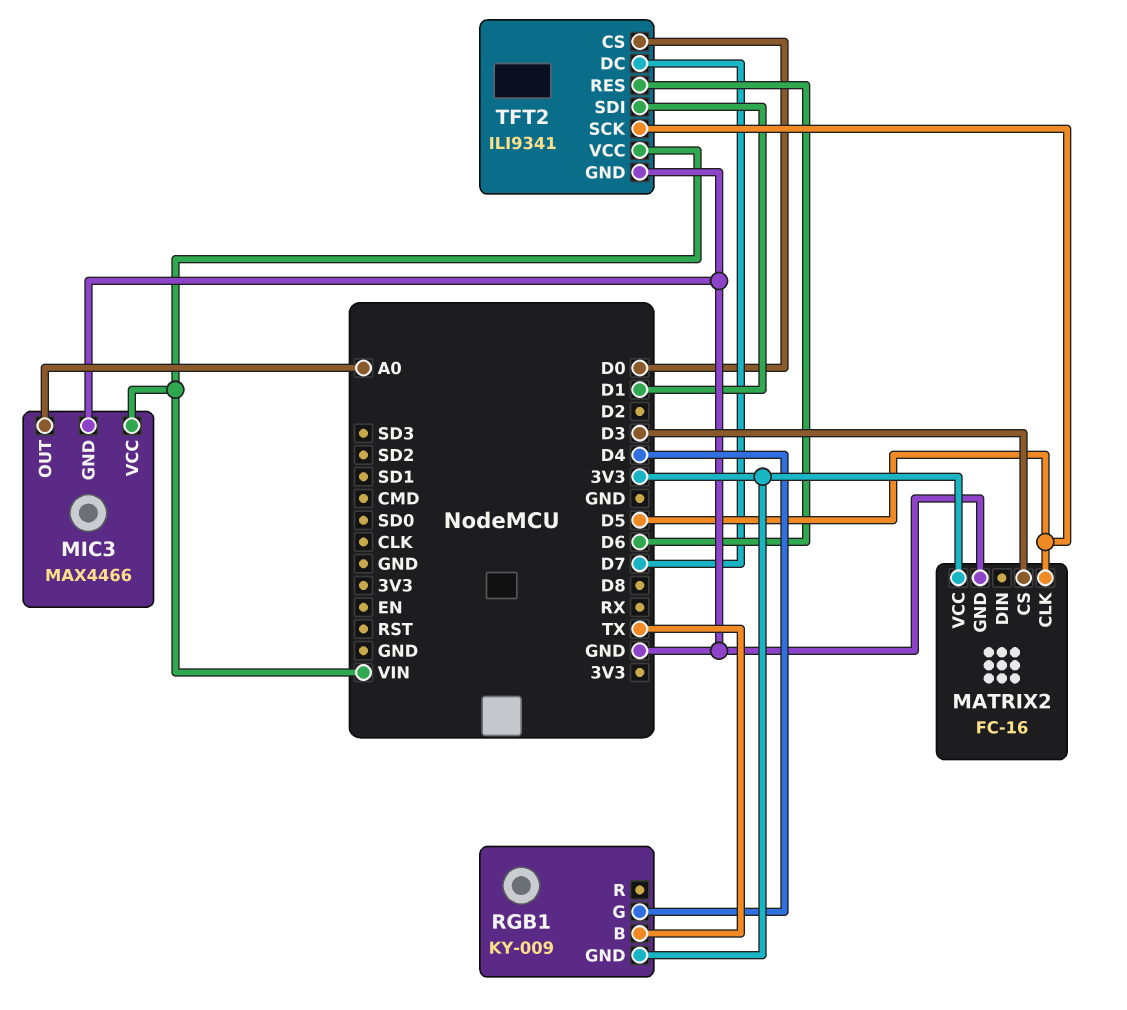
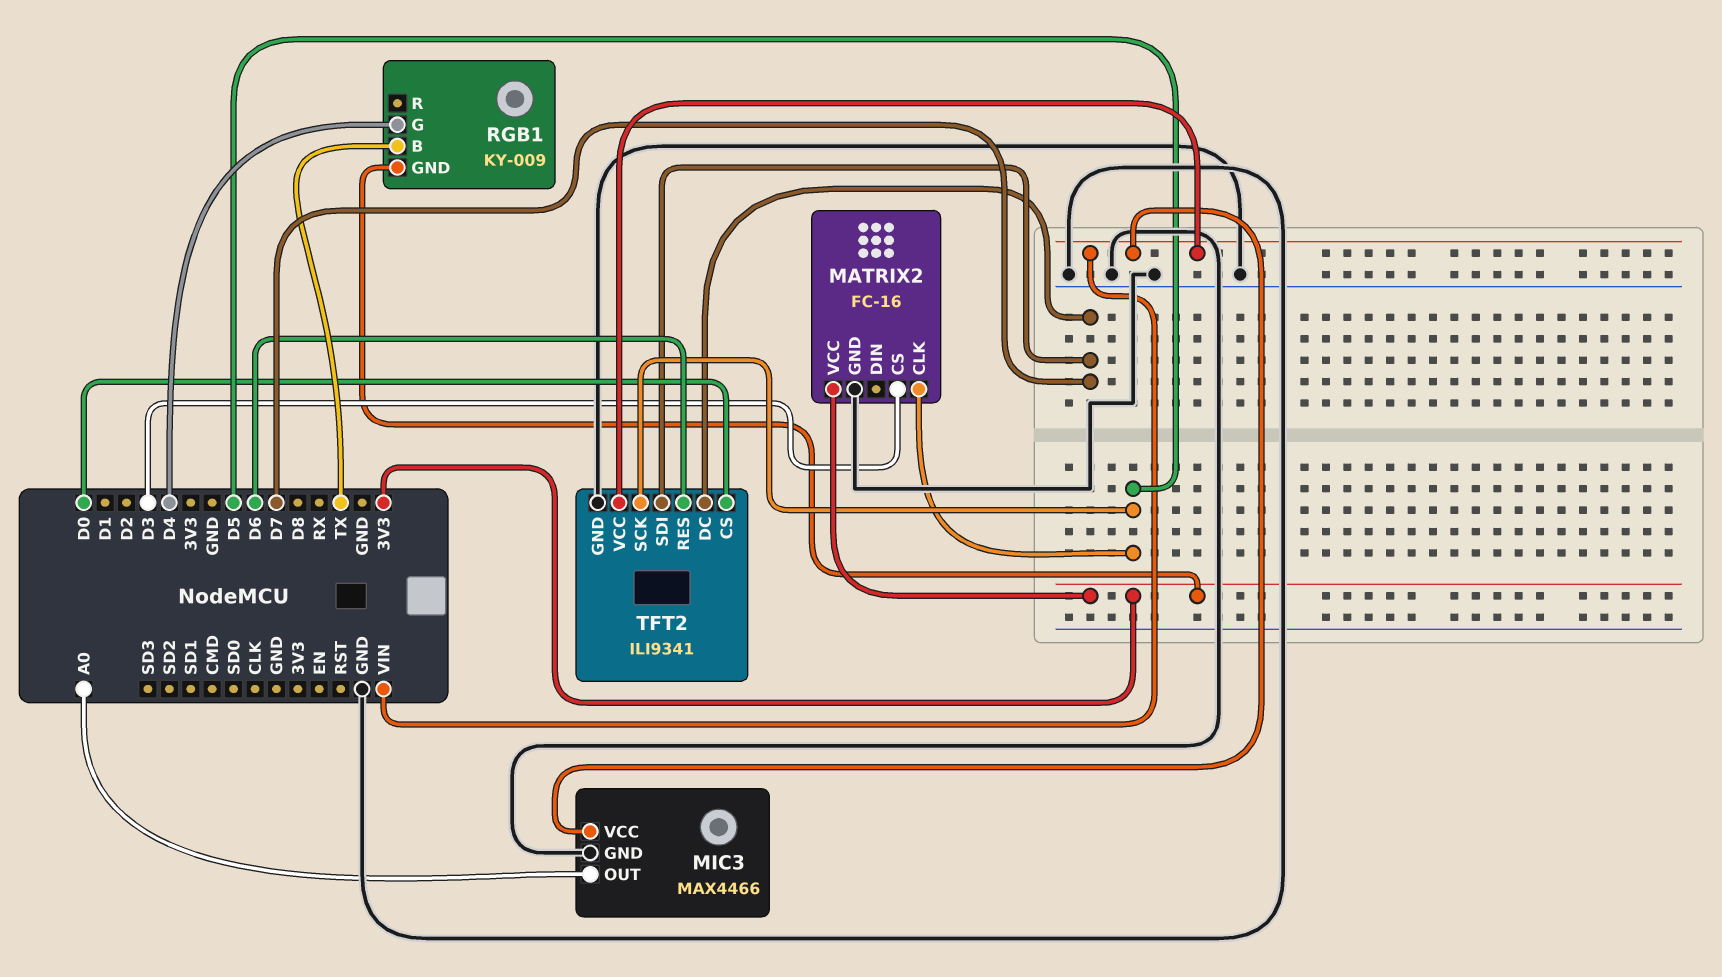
TFT2 pin SDI: D1 -> D7

